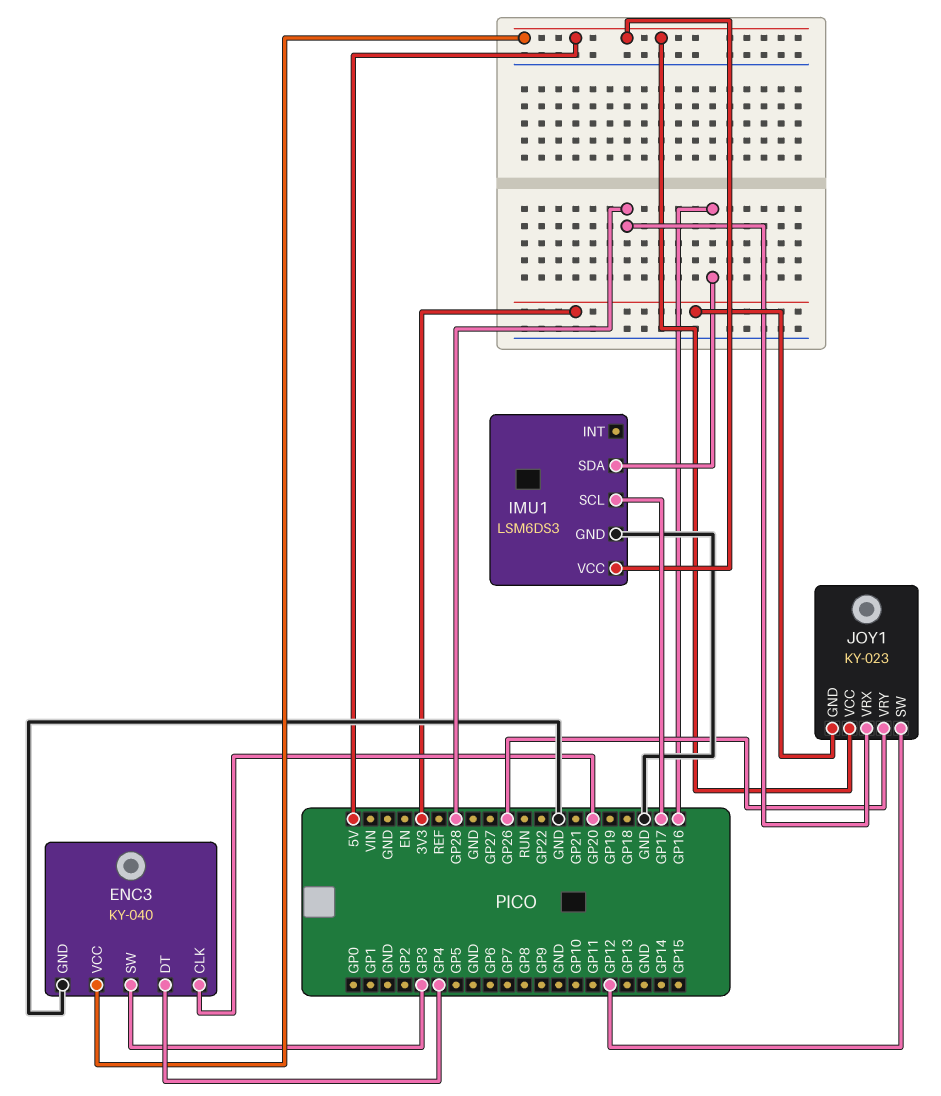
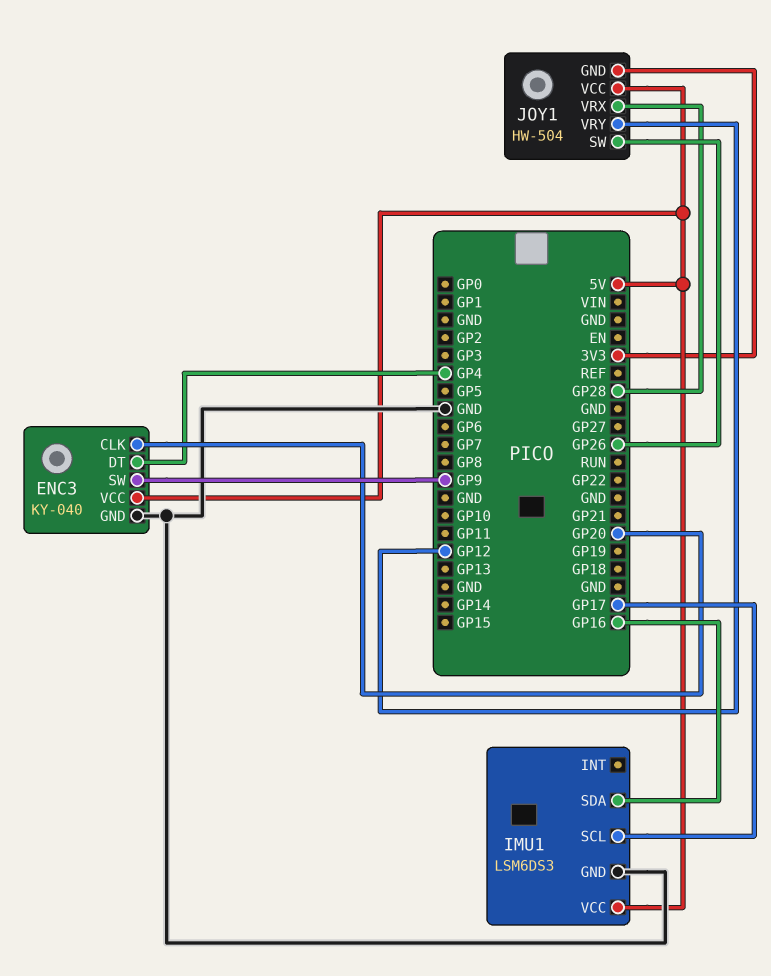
ENC3 pin SW: GP3 -> GP9
JOY1: KY-023 -> HW-504
JOY1 pin SW: GP12 -> GP26
JOY1 pin VRY: GP26 -> GP12

